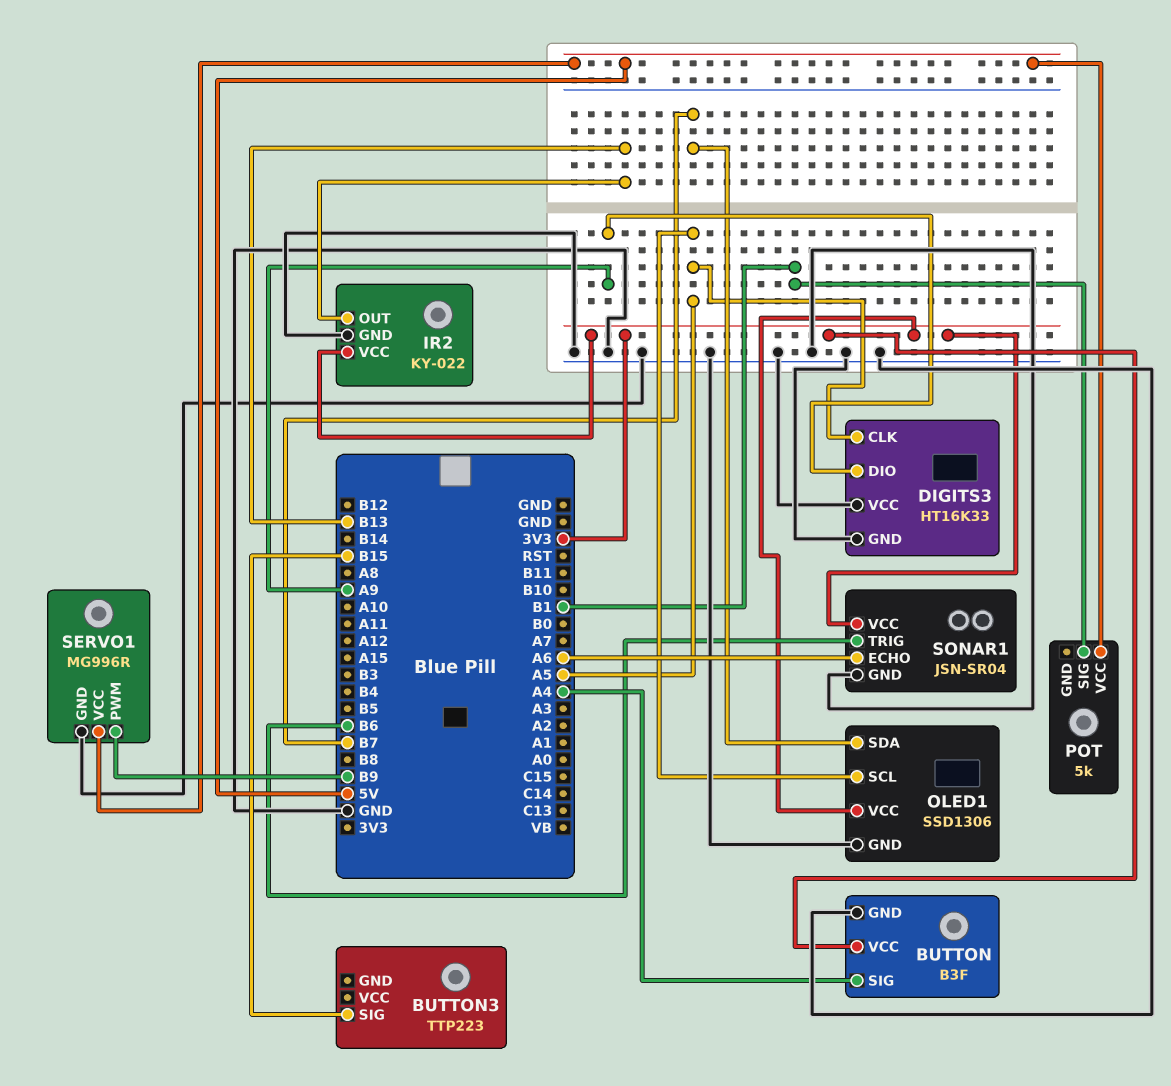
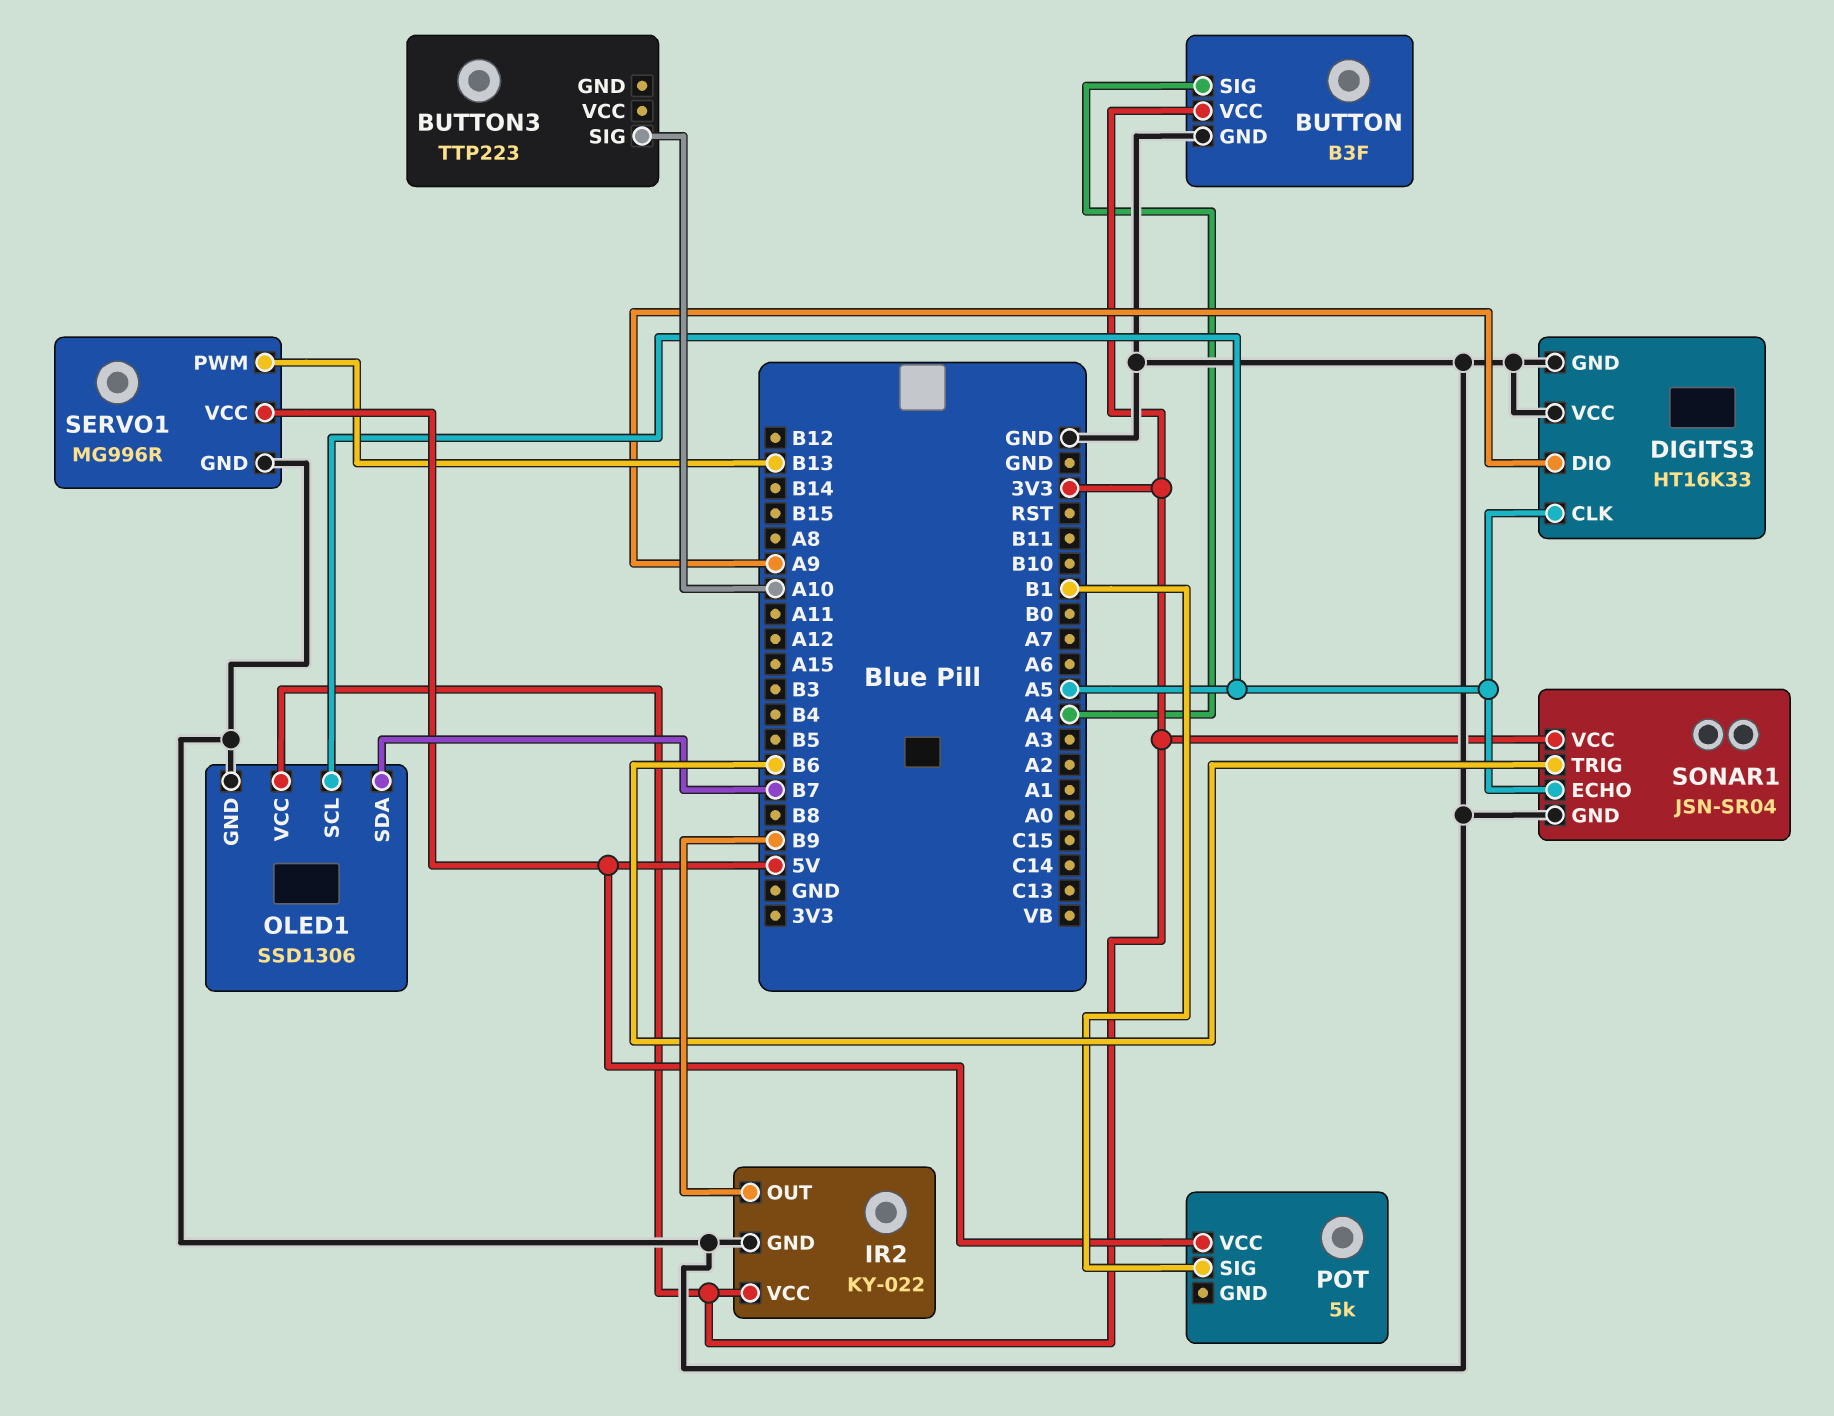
BUTTON3 pin SIG: B15 -> A10
IR2 pin OUT: B13 -> B9
SERVO1 pin PWM: B9 -> B13
SONAR1 pin ECHO: A6 -> A5

